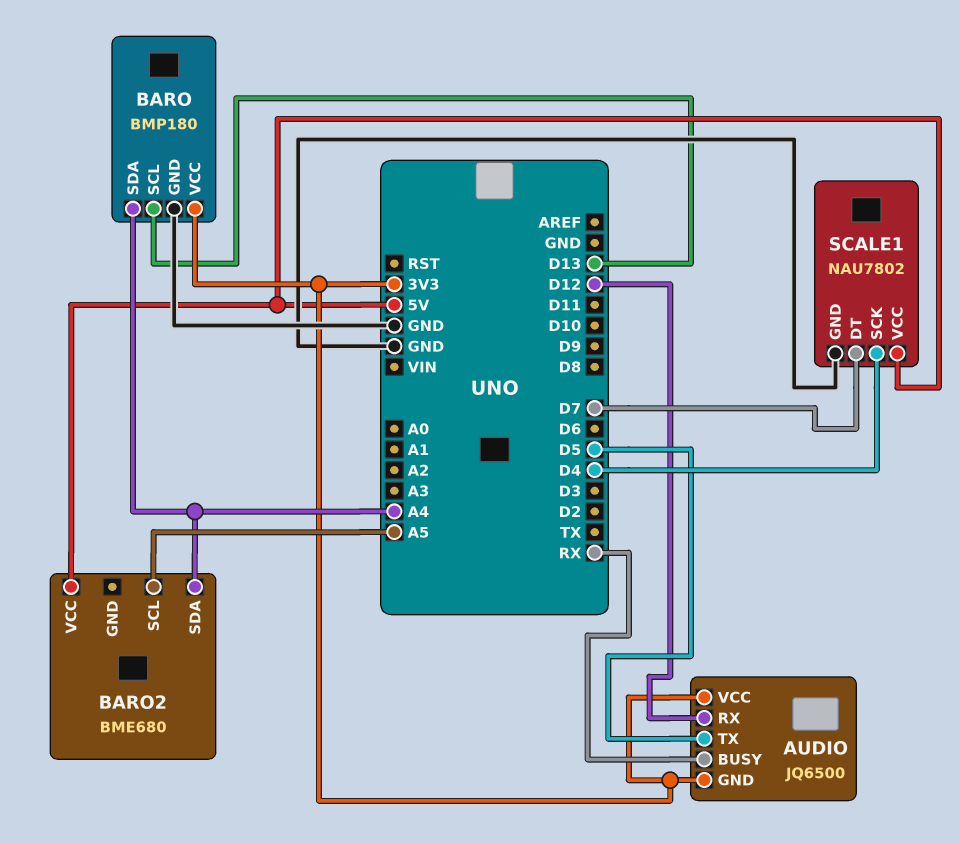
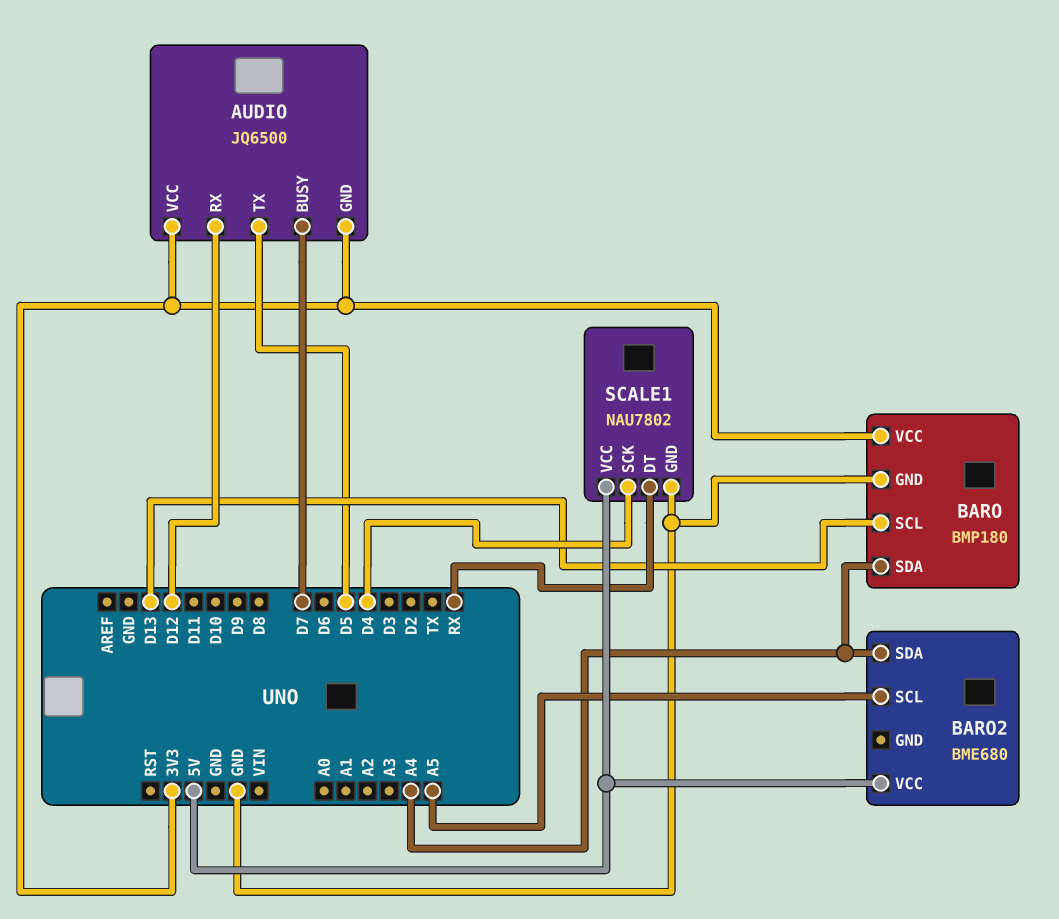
AUDIO pin BUSY: RX -> D7
SCALE1 pin DT: D7 -> RX

